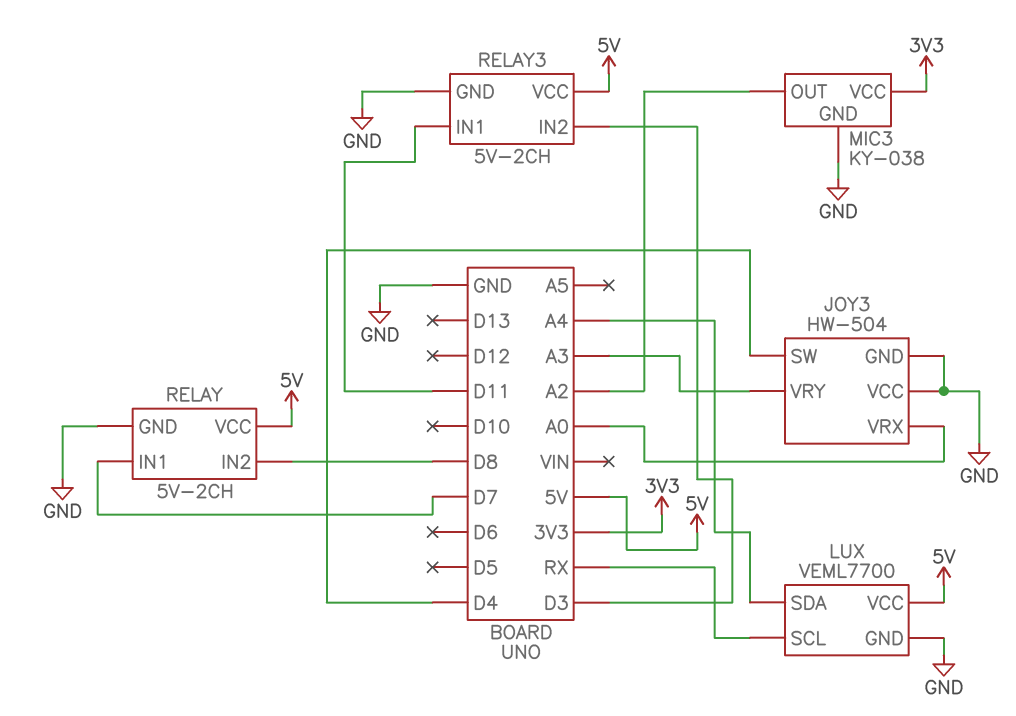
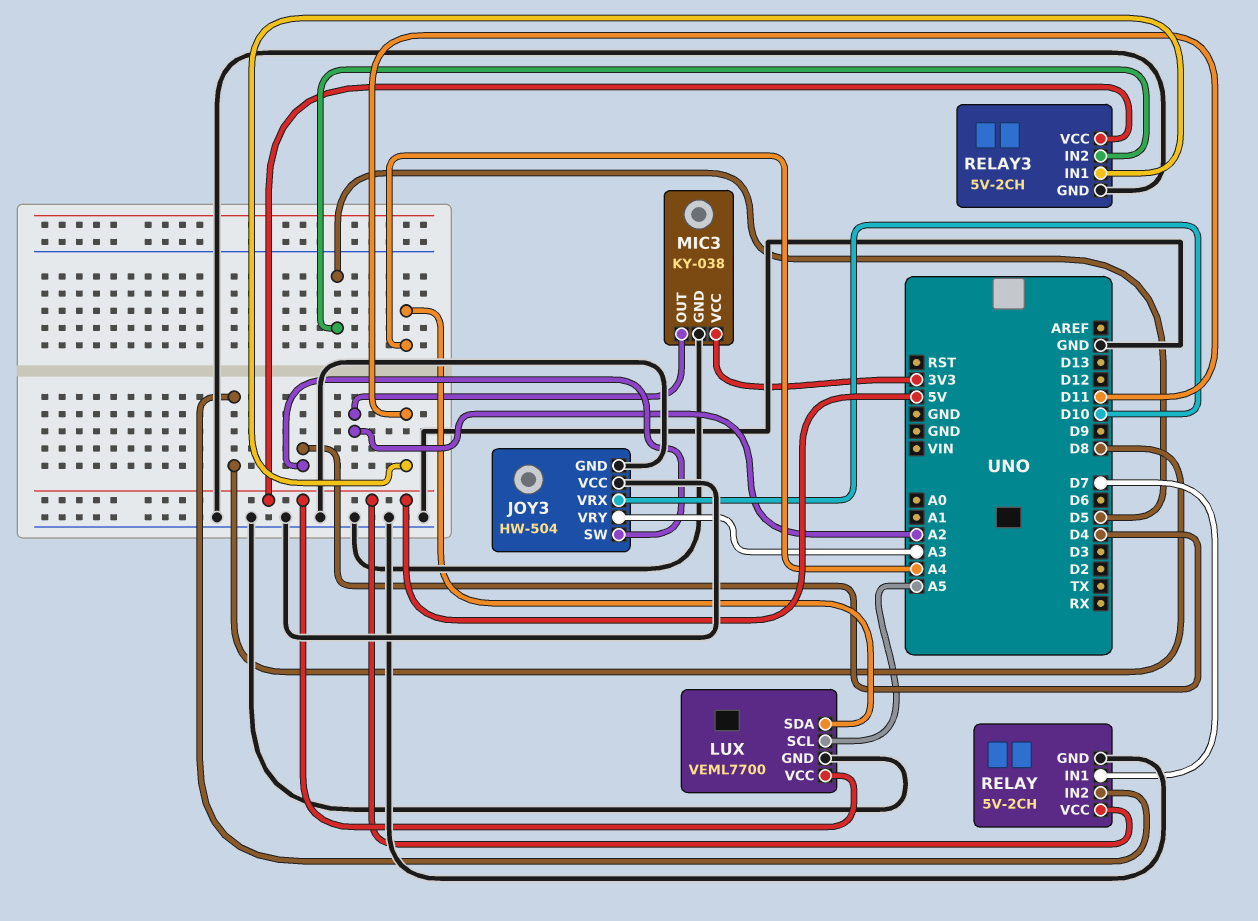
JOY3 pin VRX: A0 -> D10
LUX pin SCL: RX -> A5
RELAY3 pin IN2: D3 -> D5

